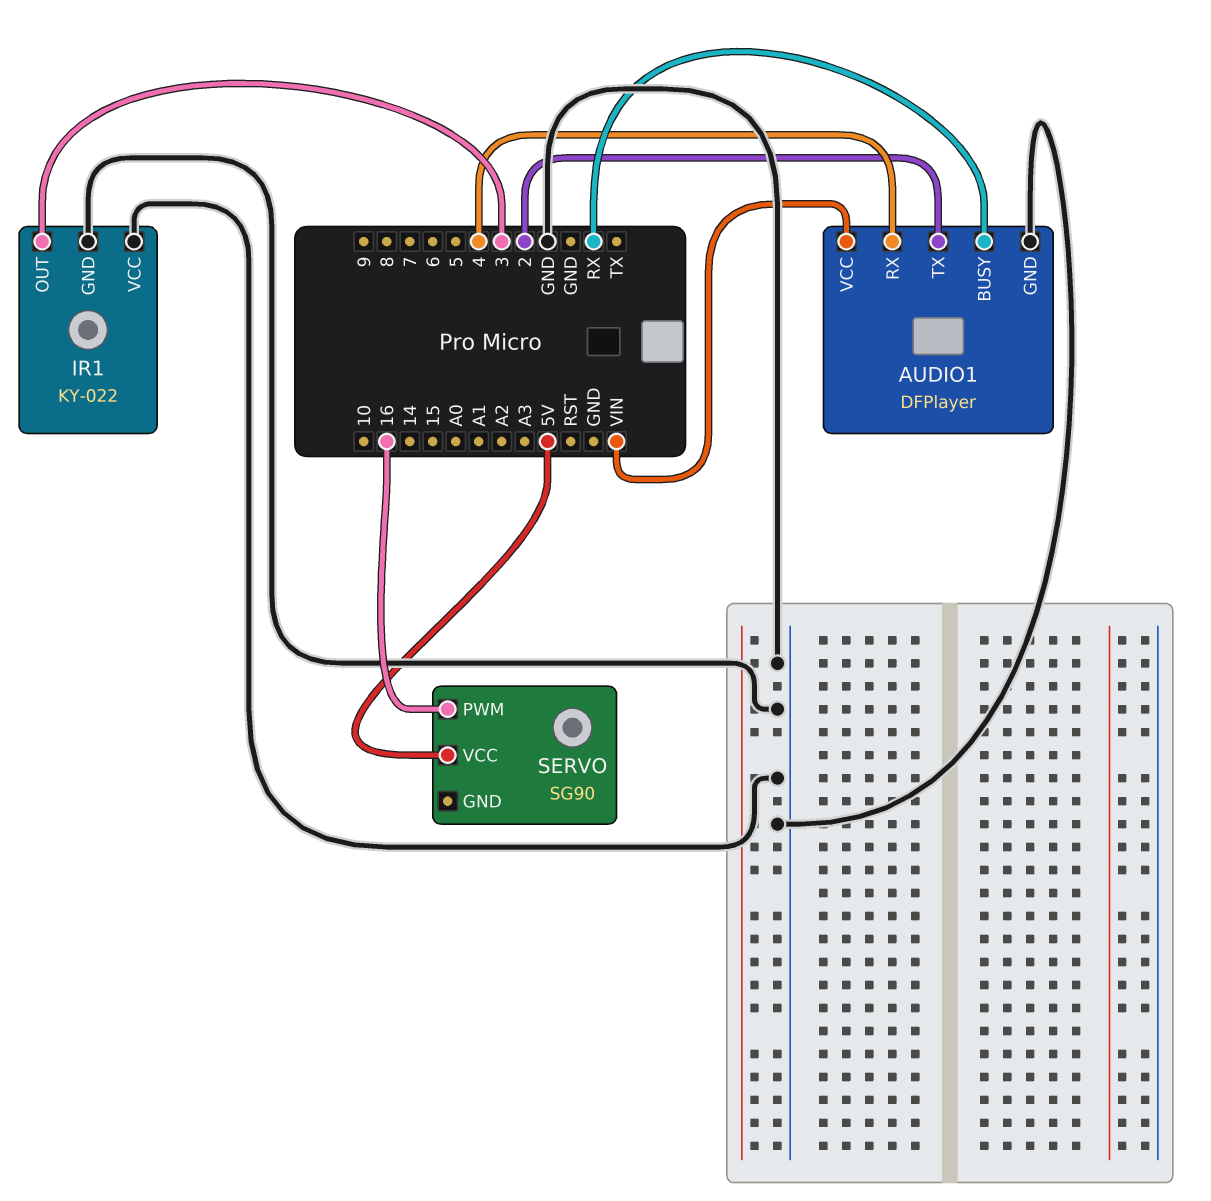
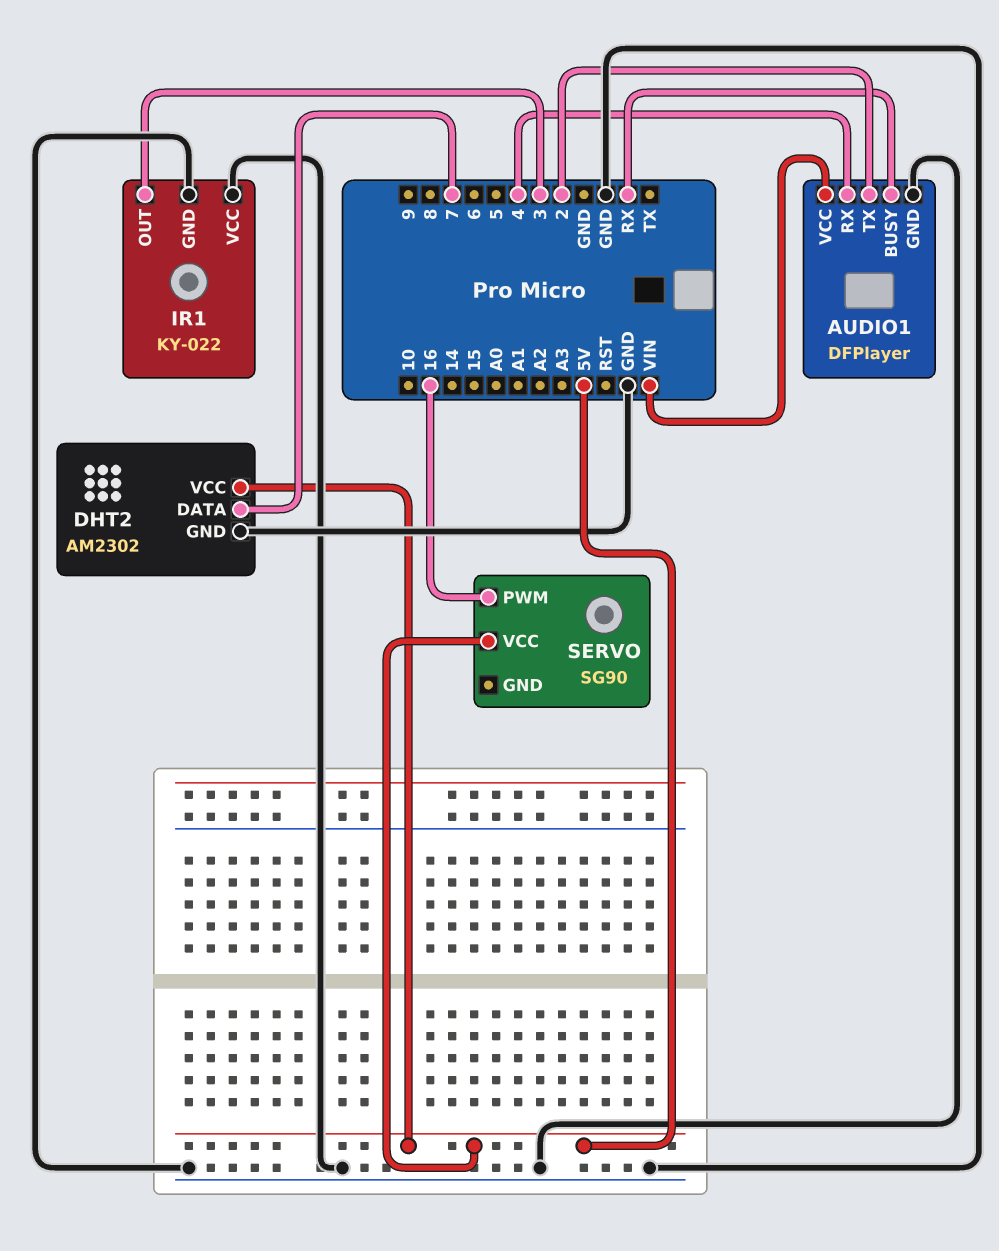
DHT2: none -> AM2302
DHT2 pin DATA: none -> 7
DHT2 pin GND: none -> GND
DHT2 pin VCC: none -> 5V

